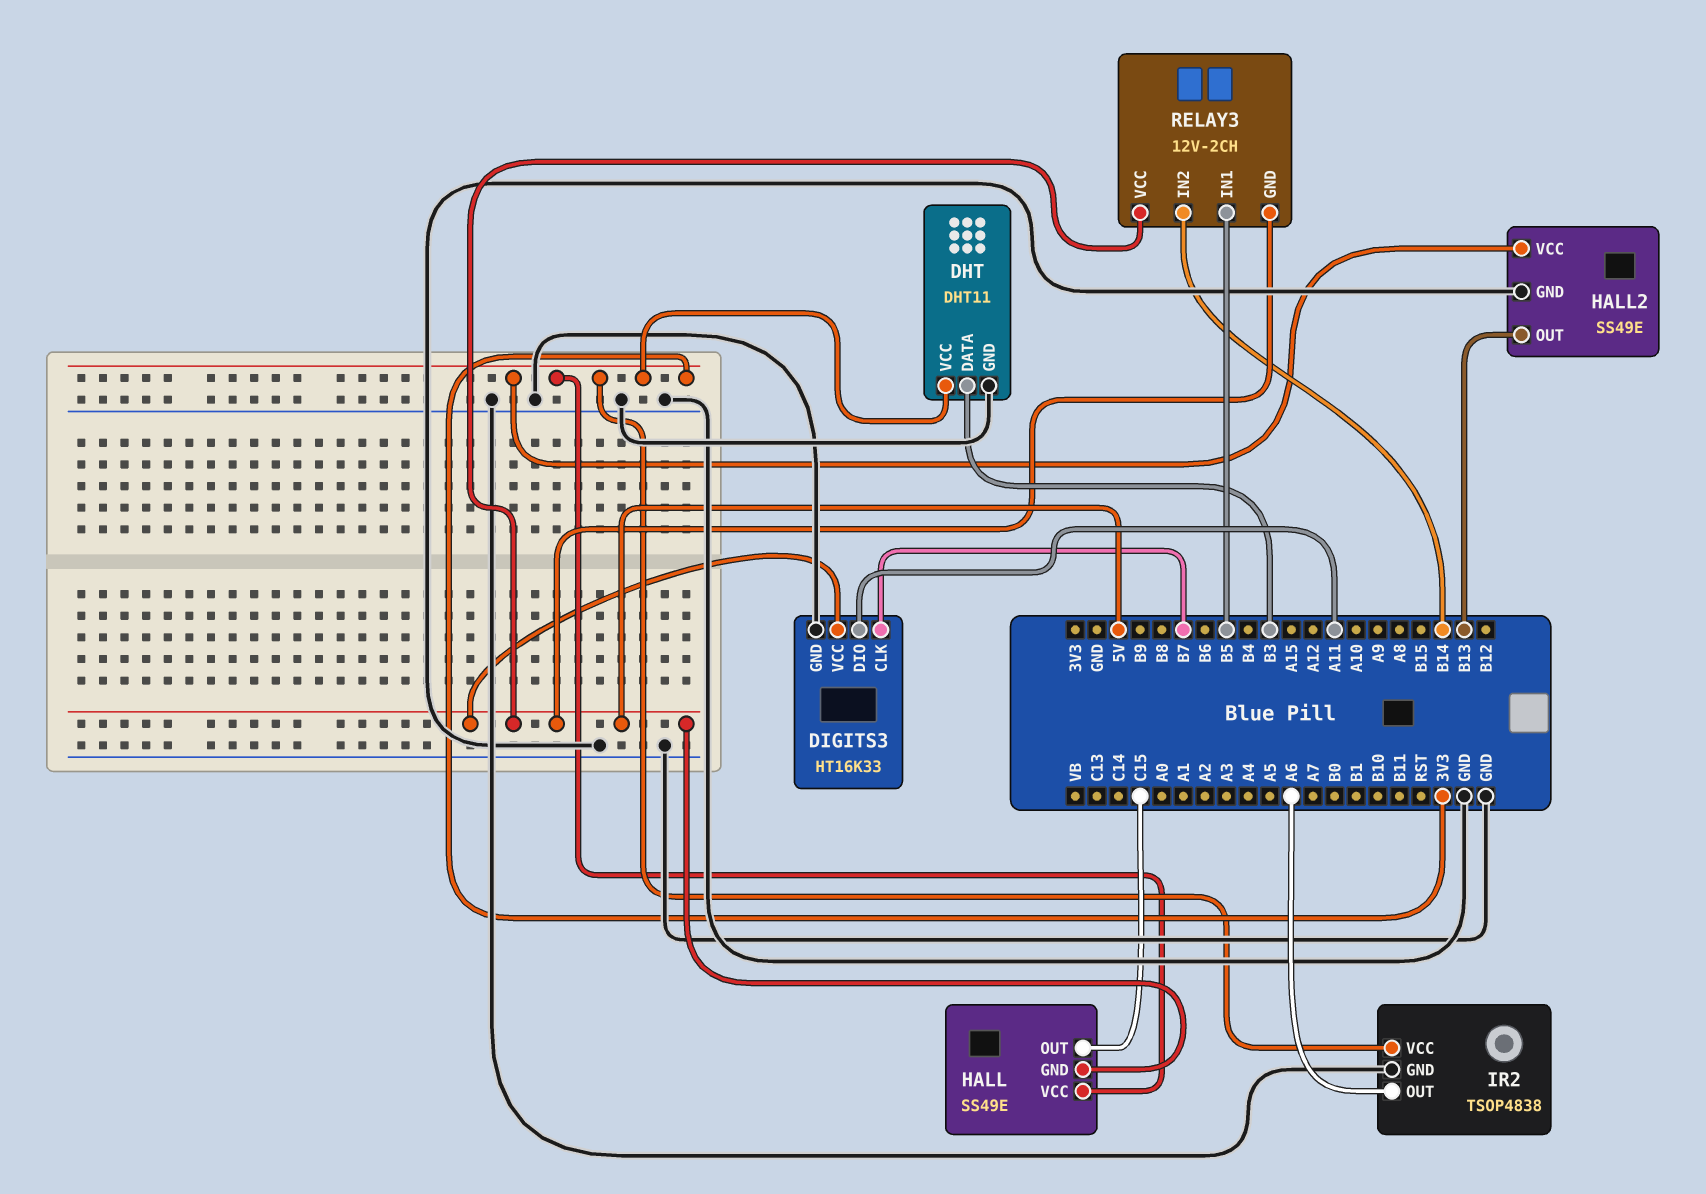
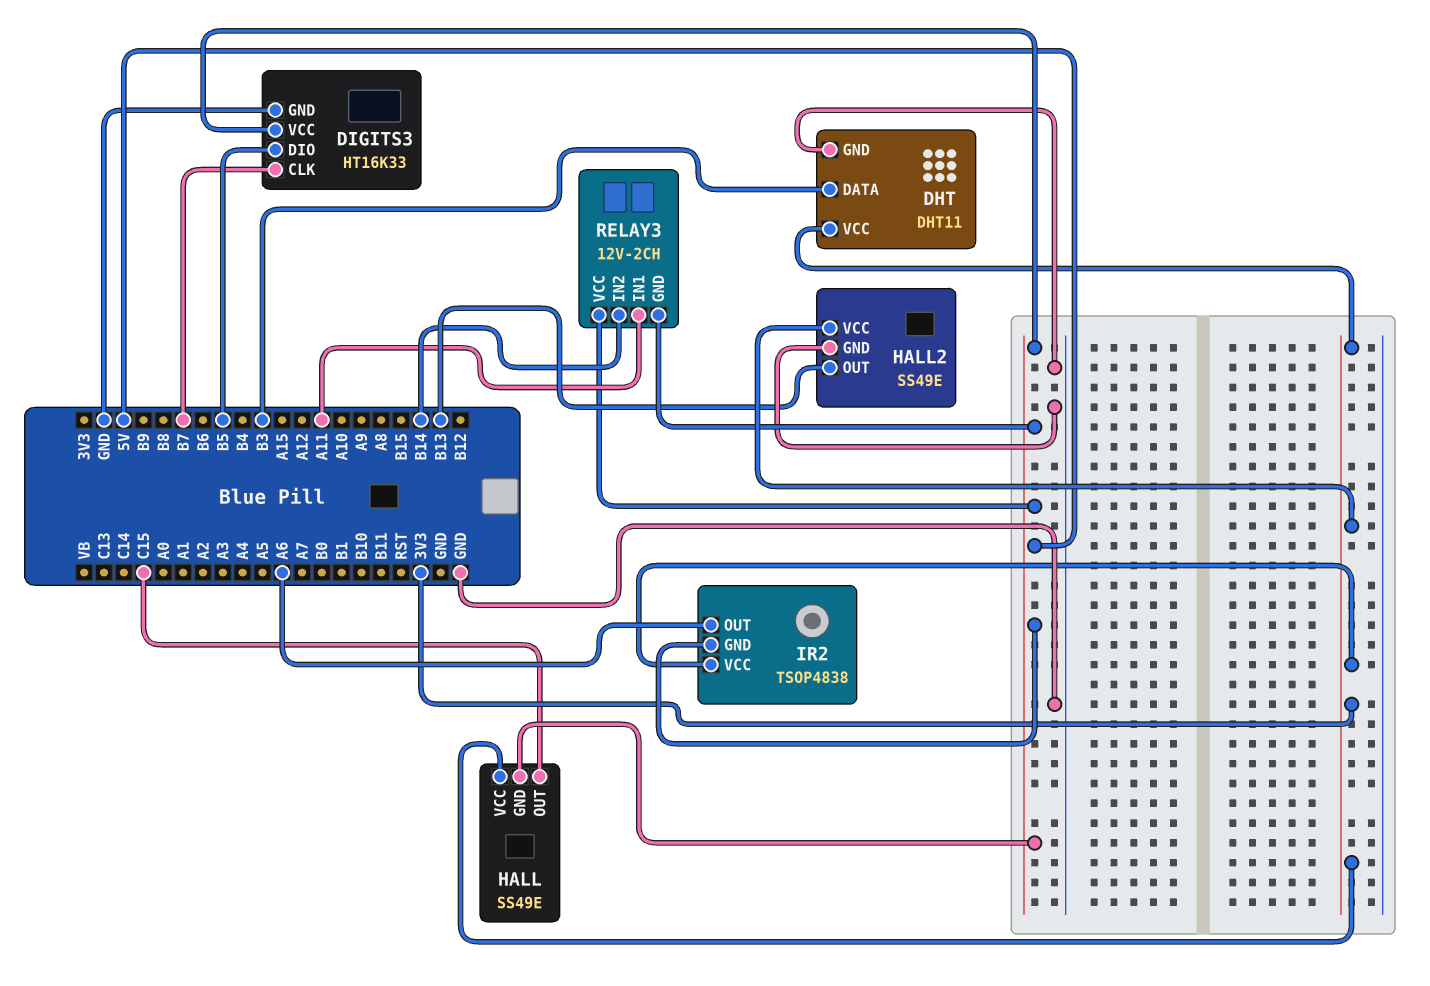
DIGITS3 pin DIO: A11 -> B5
IR2 pin GND: GND -> 5V
RELAY3 pin IN1: B5 -> A11

